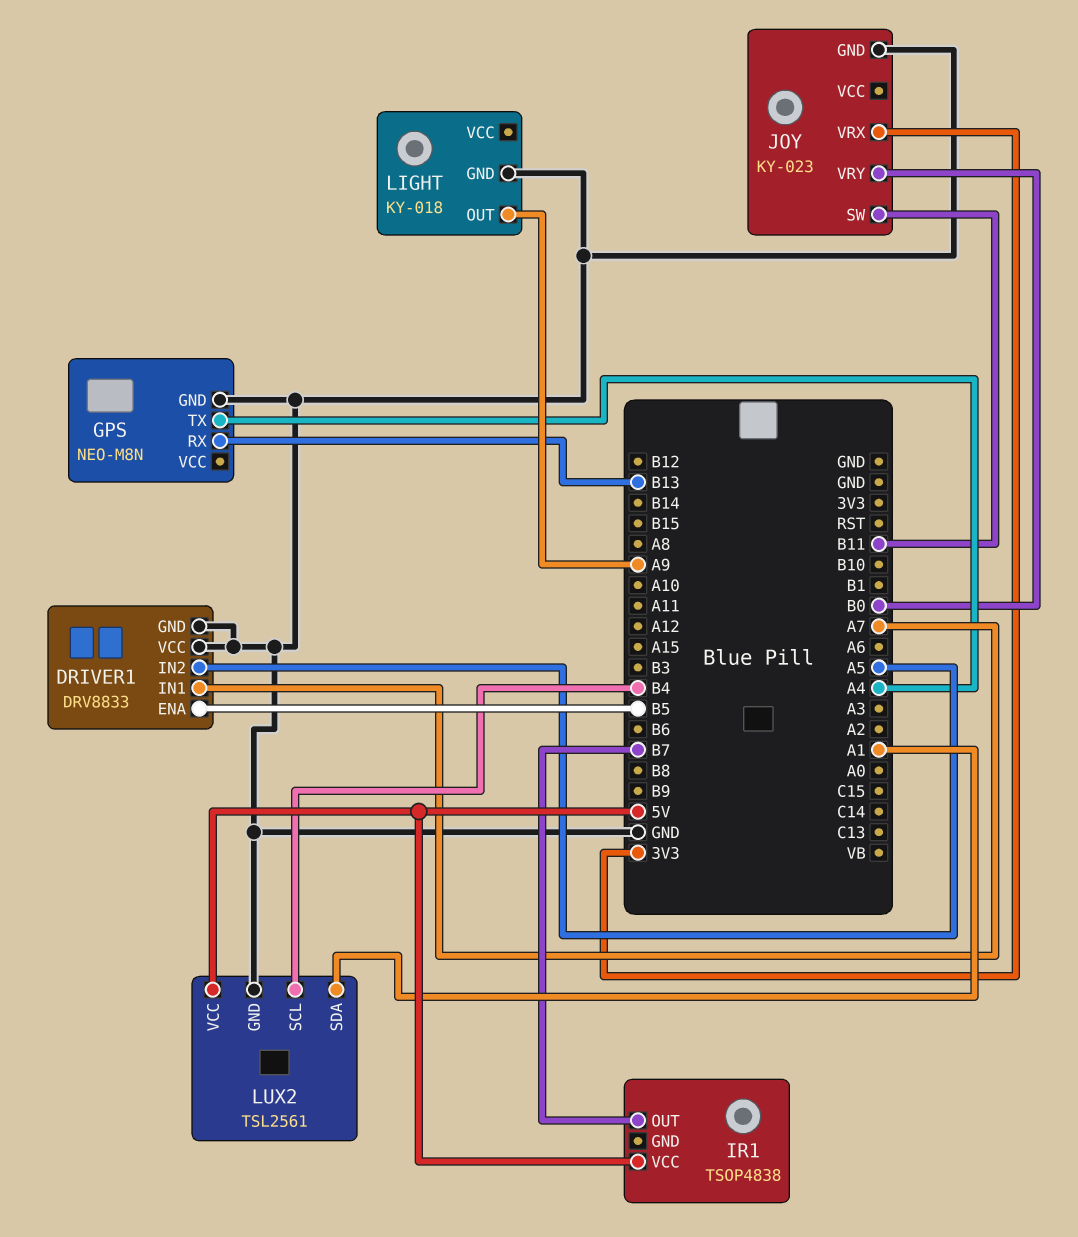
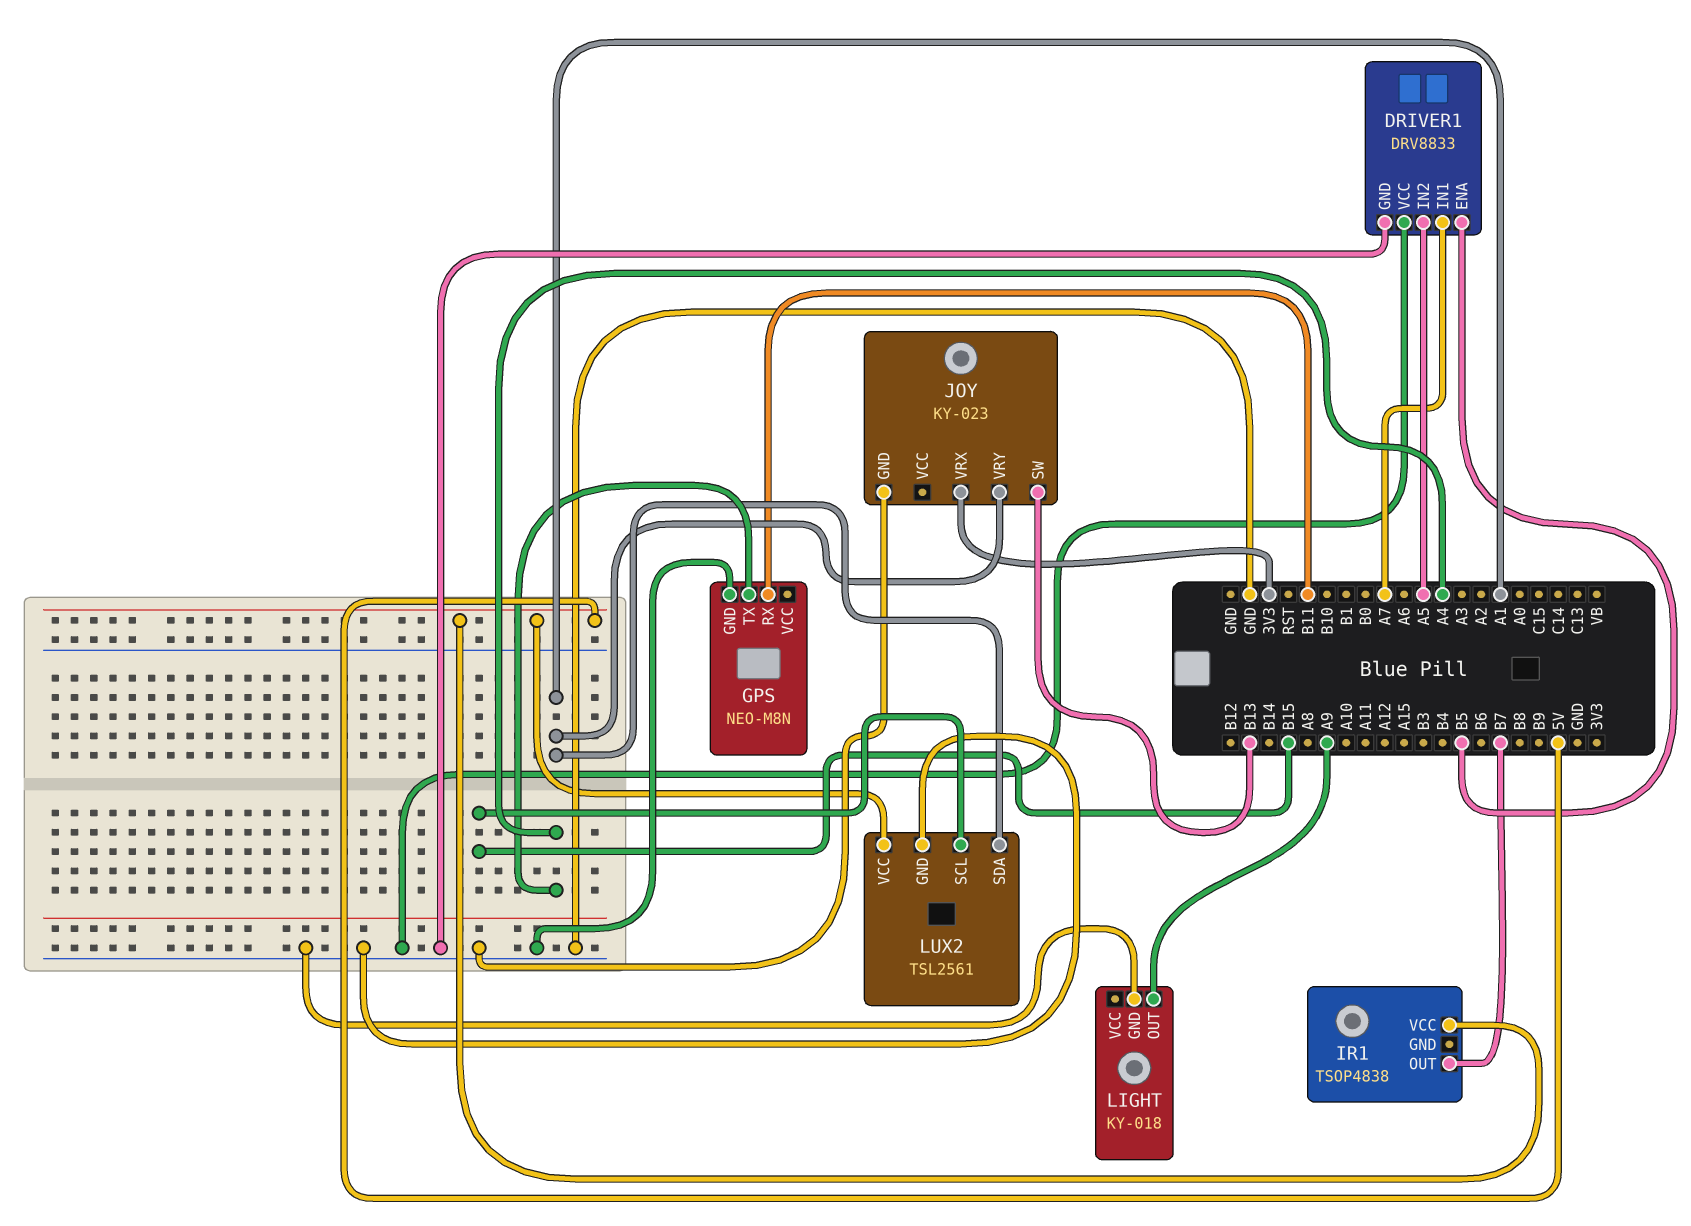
GPS pin RX: B13 -> B11
JOY pin SW: B11 -> B13
JOY pin VRY: B0 -> A1
LUX2 pin SCL: B4 -> B15

